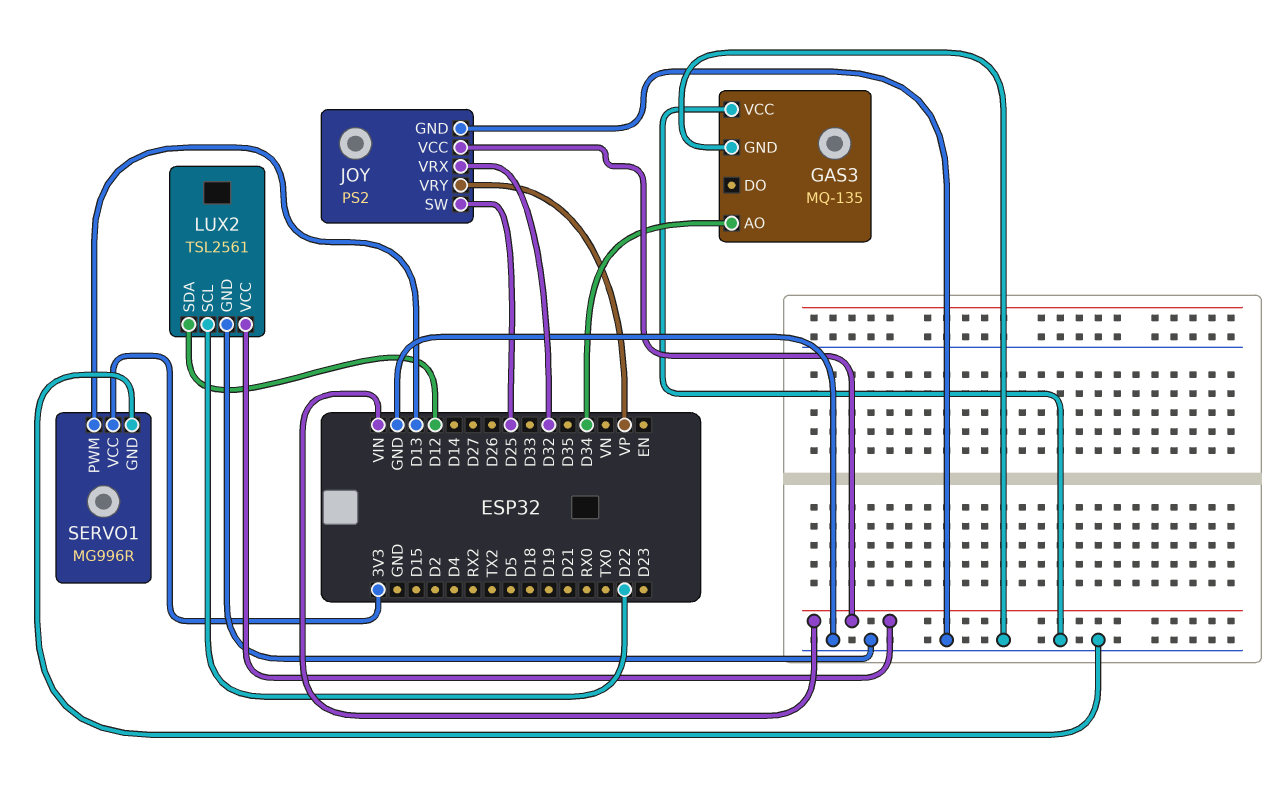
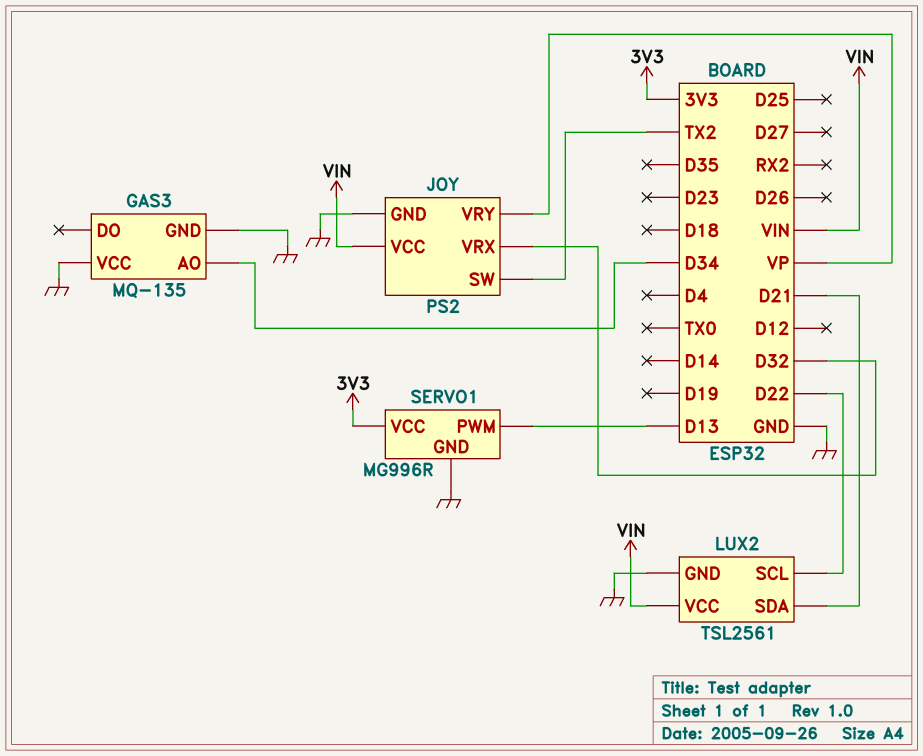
JOY pin SW: D25 -> TX2
LUX2 pin SDA: D12 -> D21

